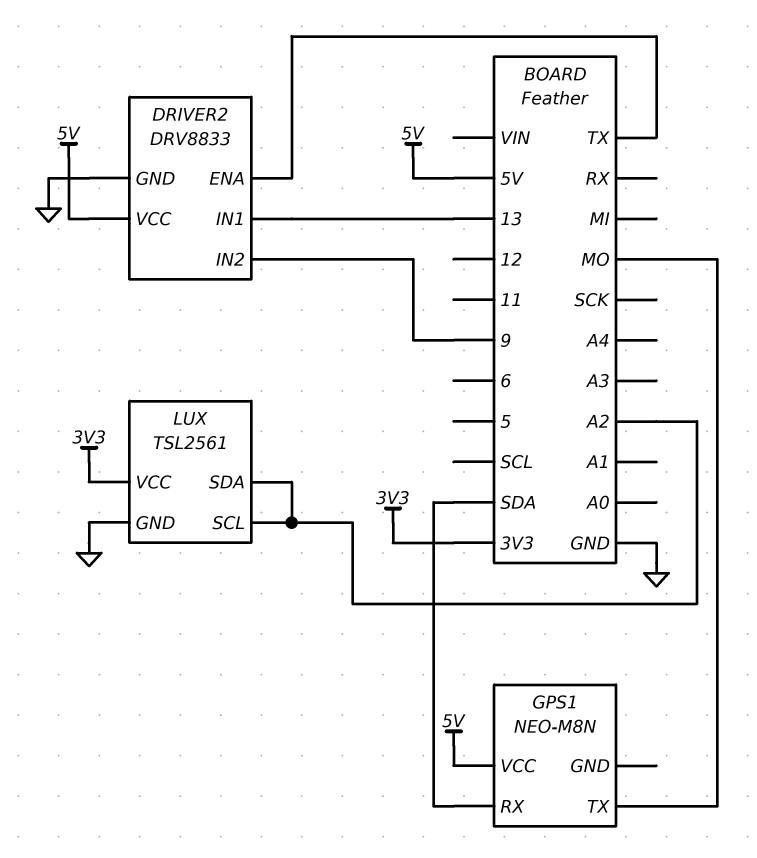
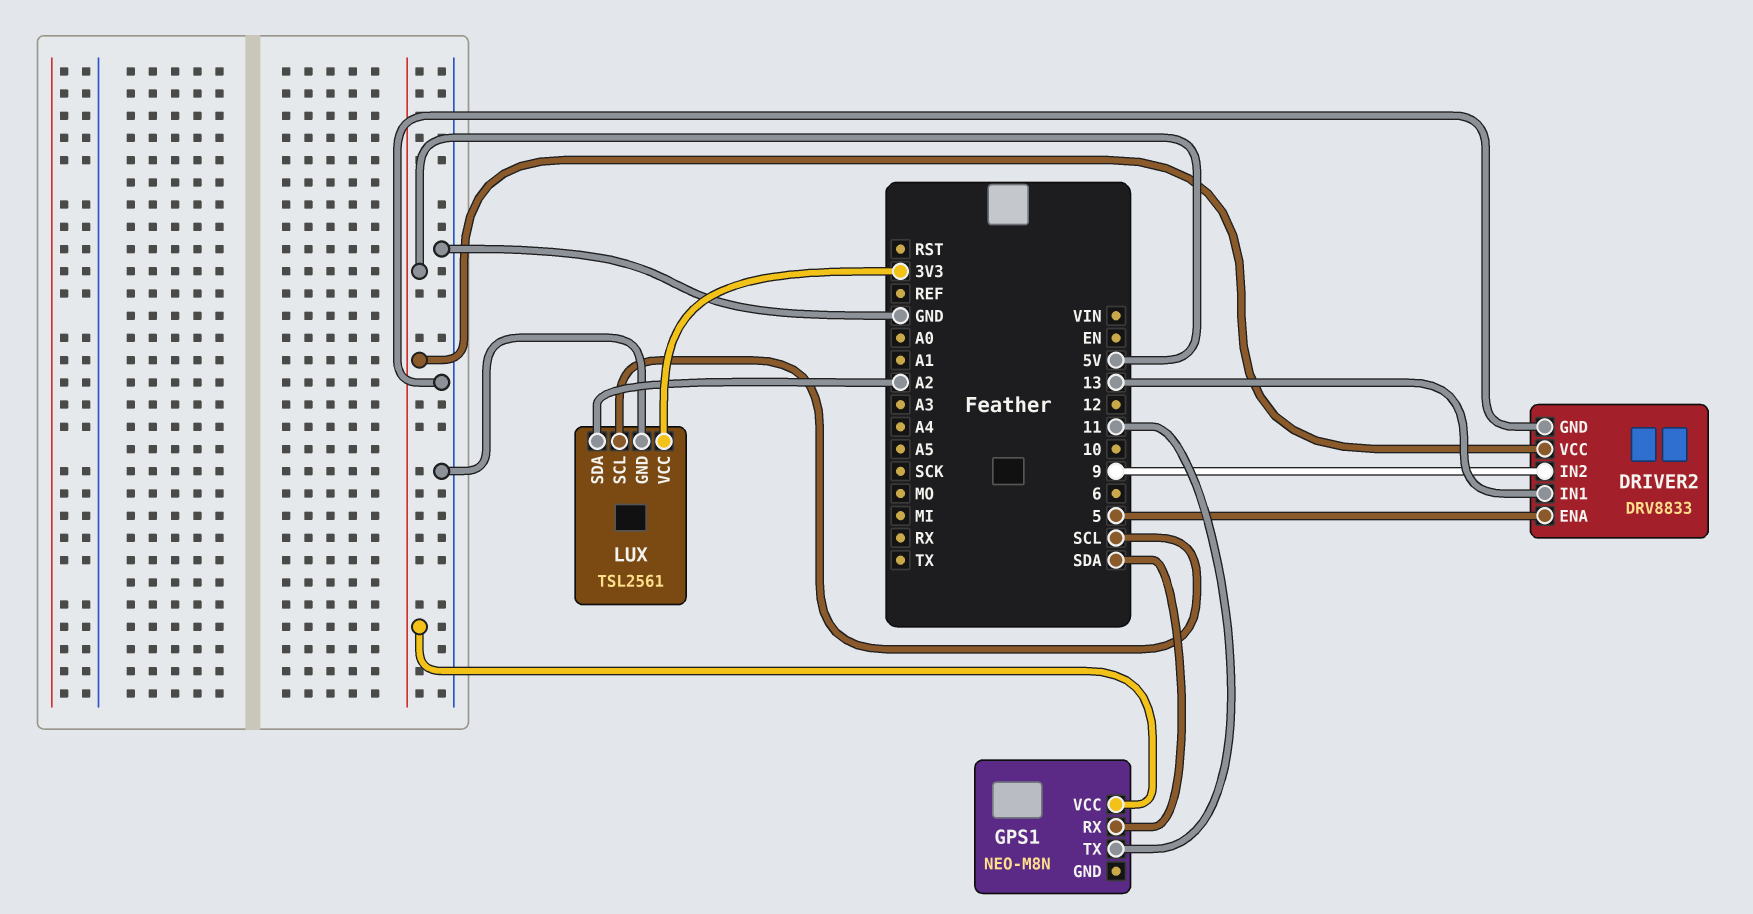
DRIVER2 pin ENA: TX -> 5
GPS1 pin TX: MO -> 11
LUX pin SCL: A2 -> SCL

